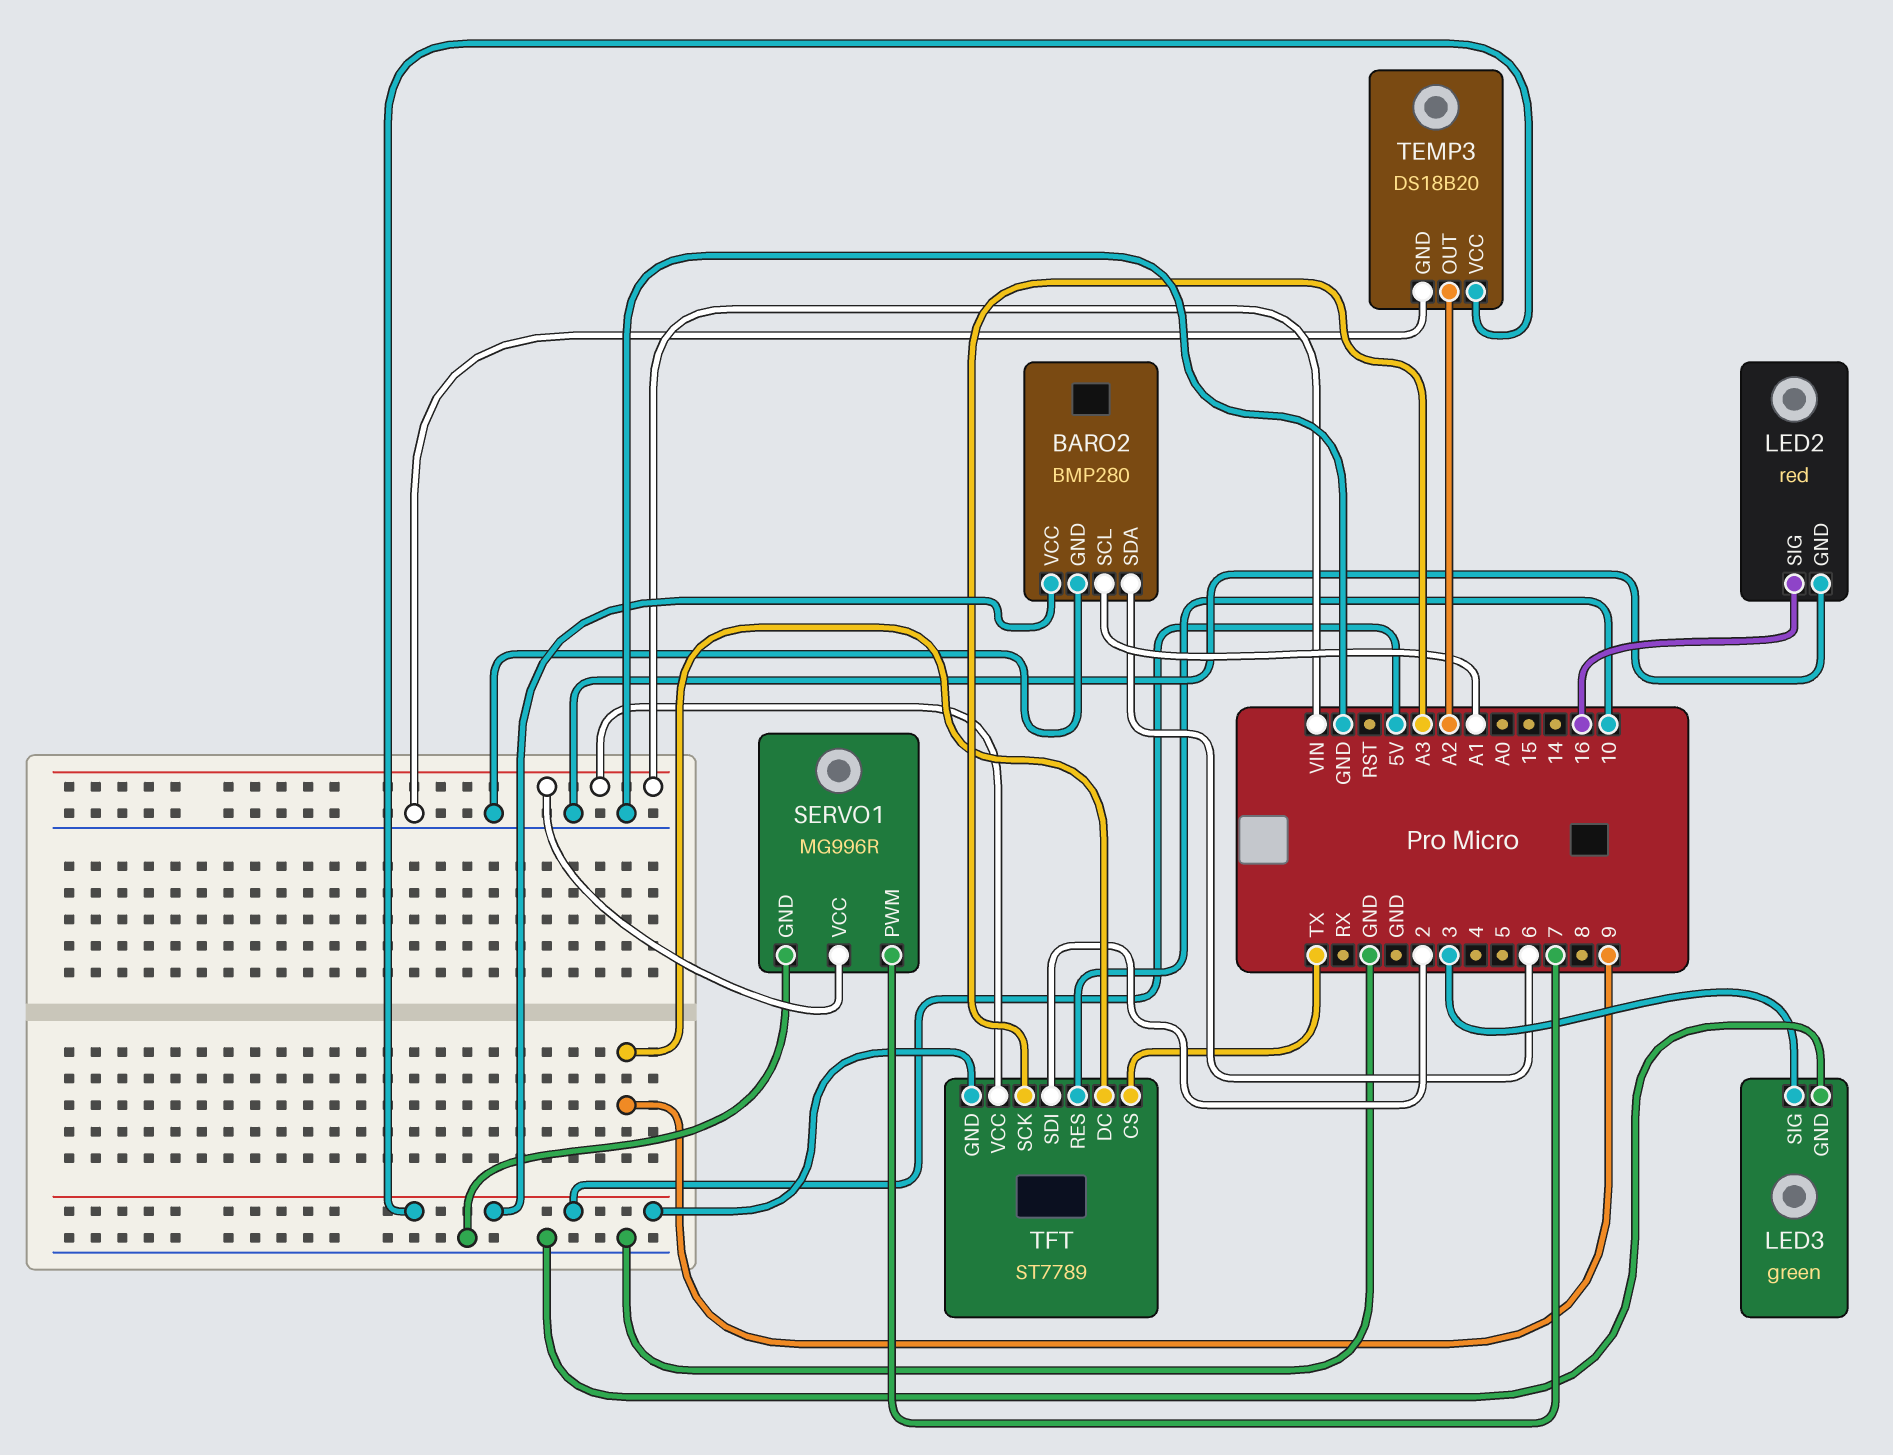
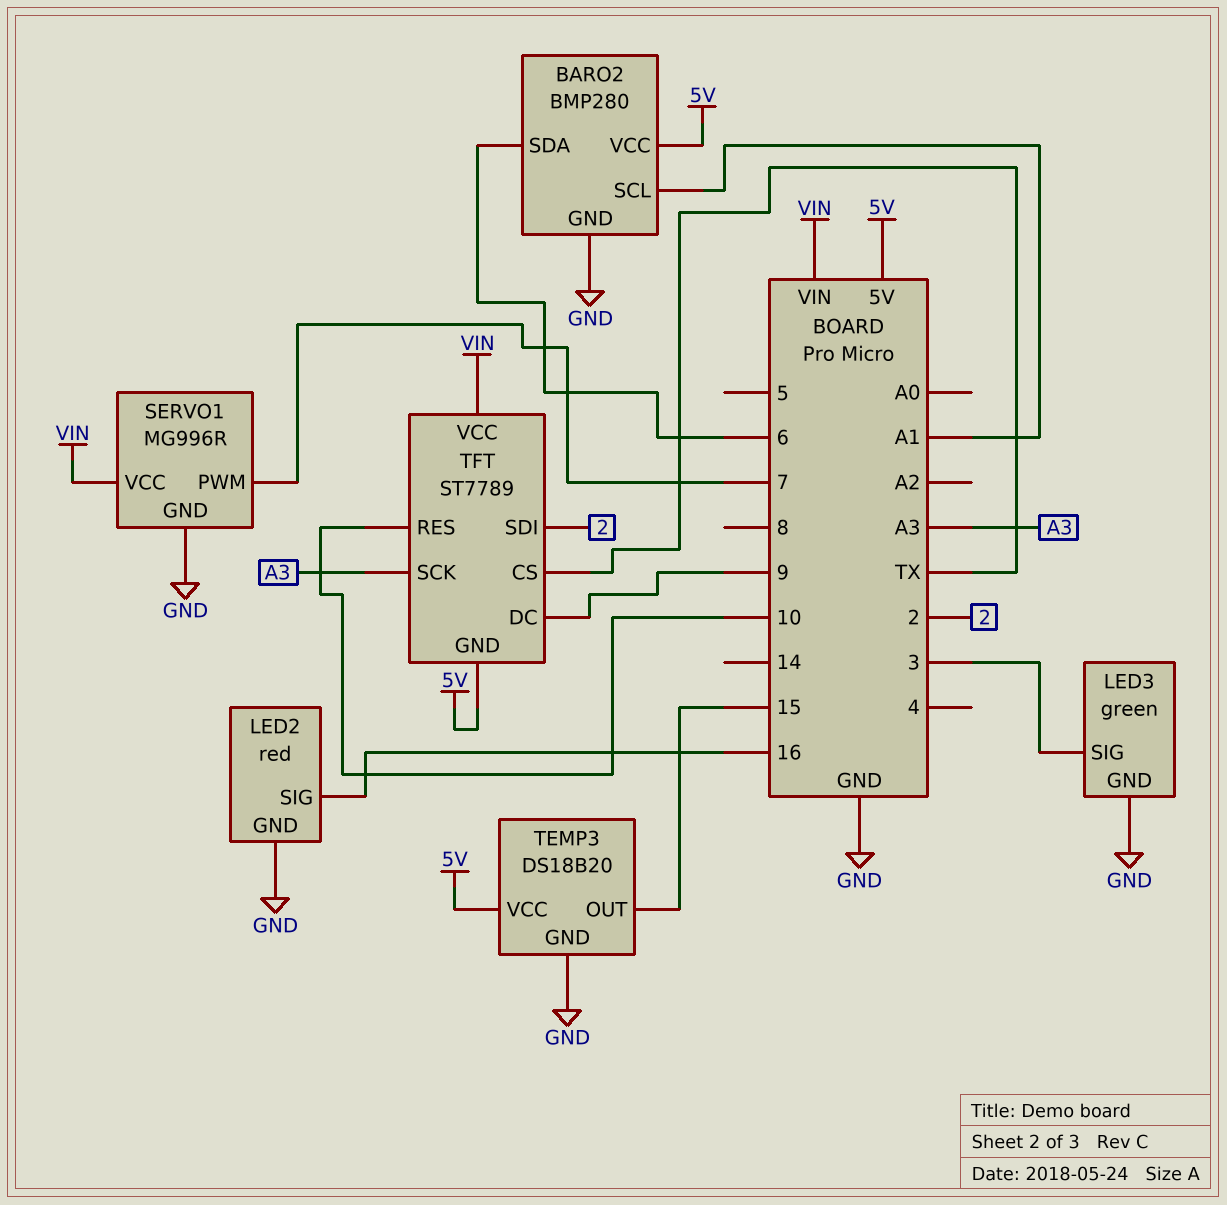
TEMP3 pin OUT: A2 -> 15

